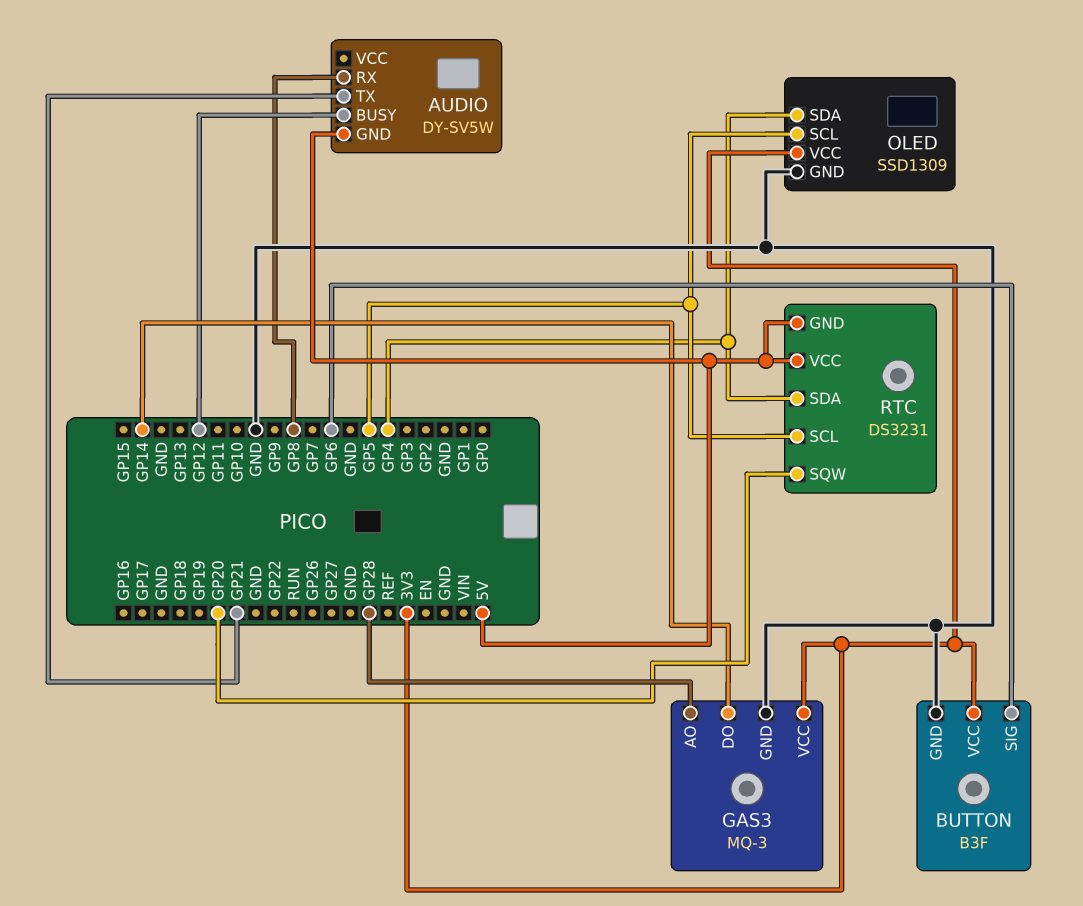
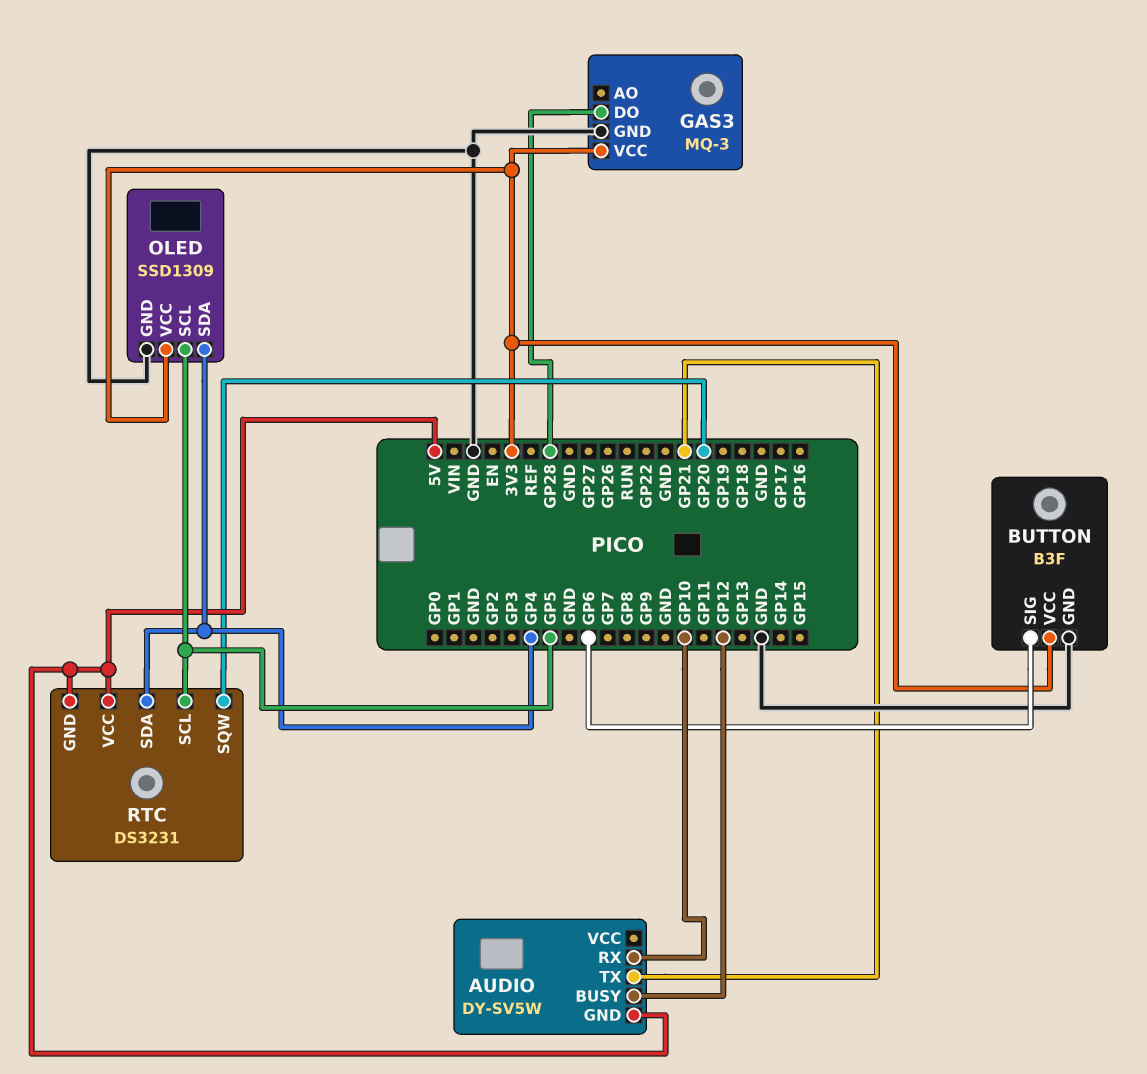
AUDIO pin RX: GP8 -> GP10
GAS3 pin AO: GP28 -> none
GAS3 pin DO: GP14 -> GP28

